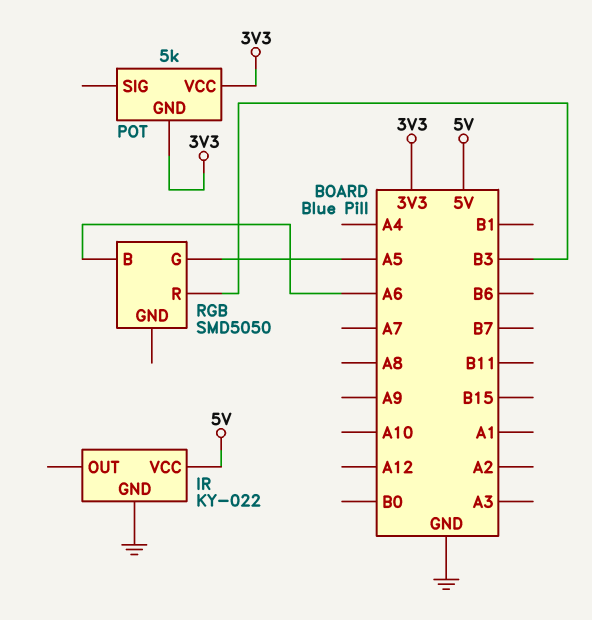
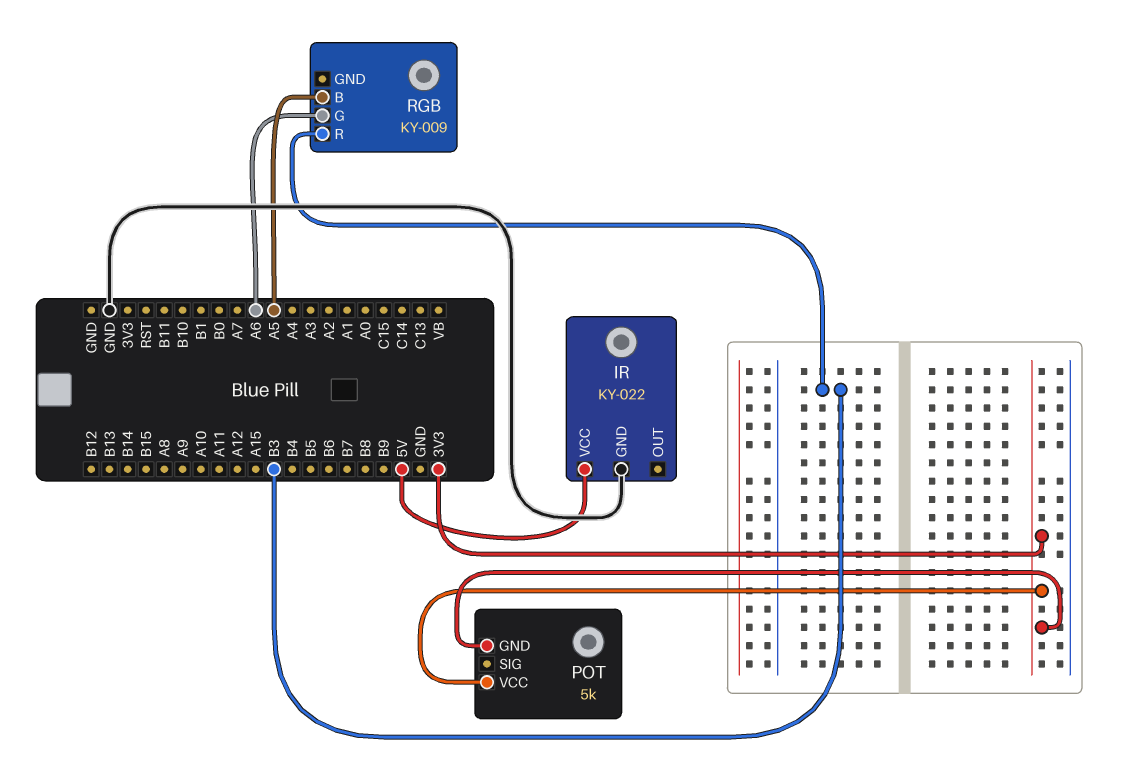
RGB: SMD5050 -> KY-009
RGB pin B: A6 -> A5
RGB pin G: A5 -> A6

